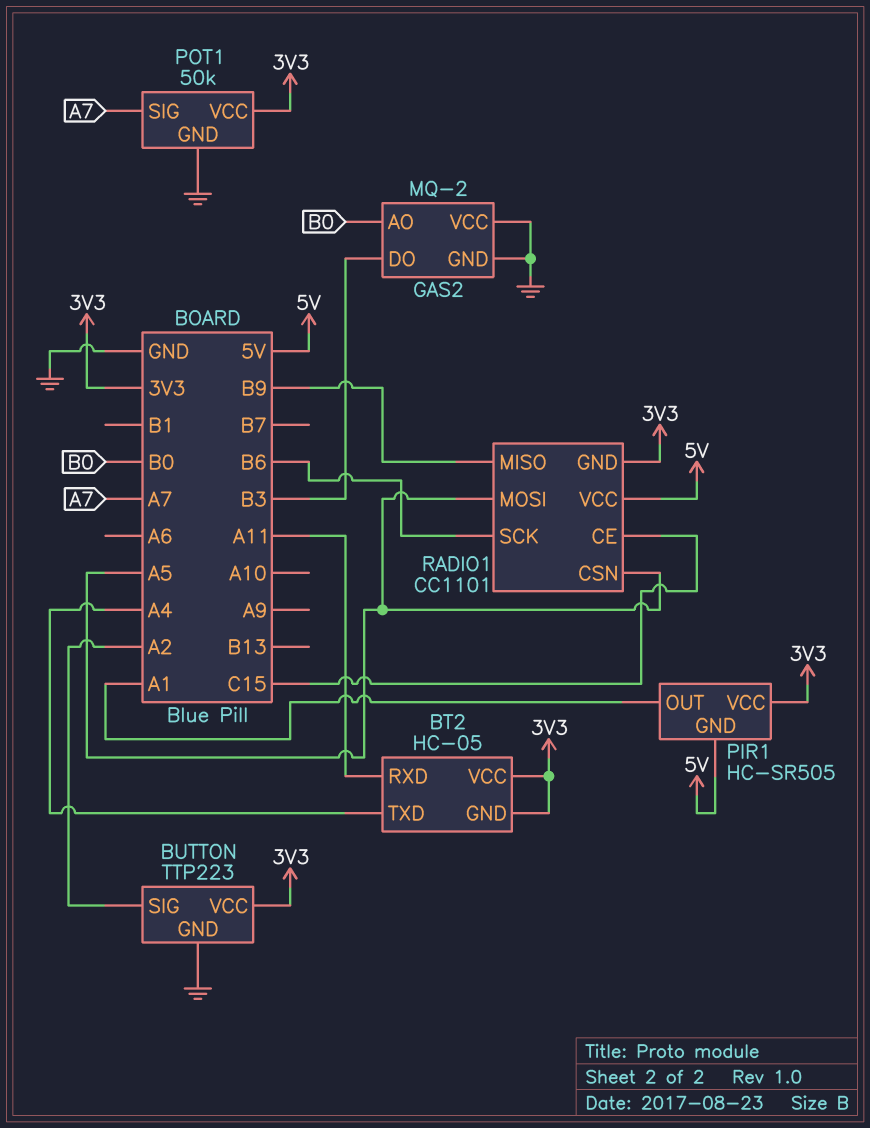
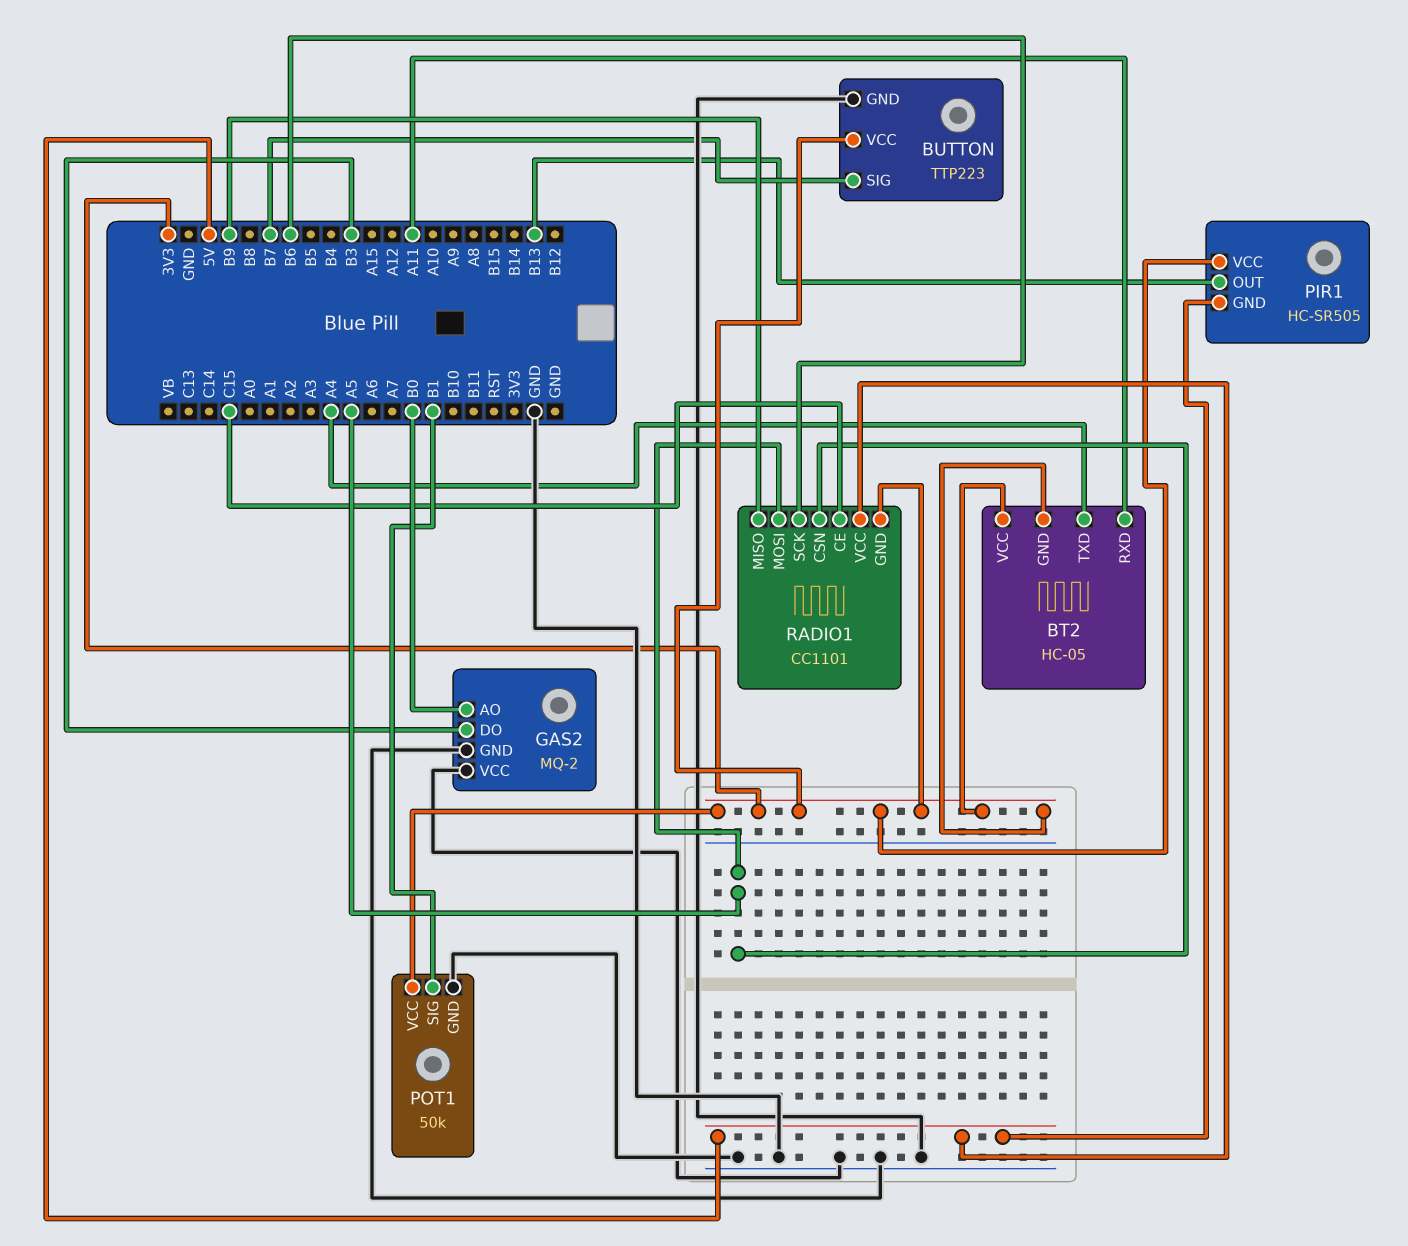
BUTTON pin SIG: A2 -> B7
PIR1 pin OUT: A1 -> B13
POT1 pin SIG: A7 -> B1

